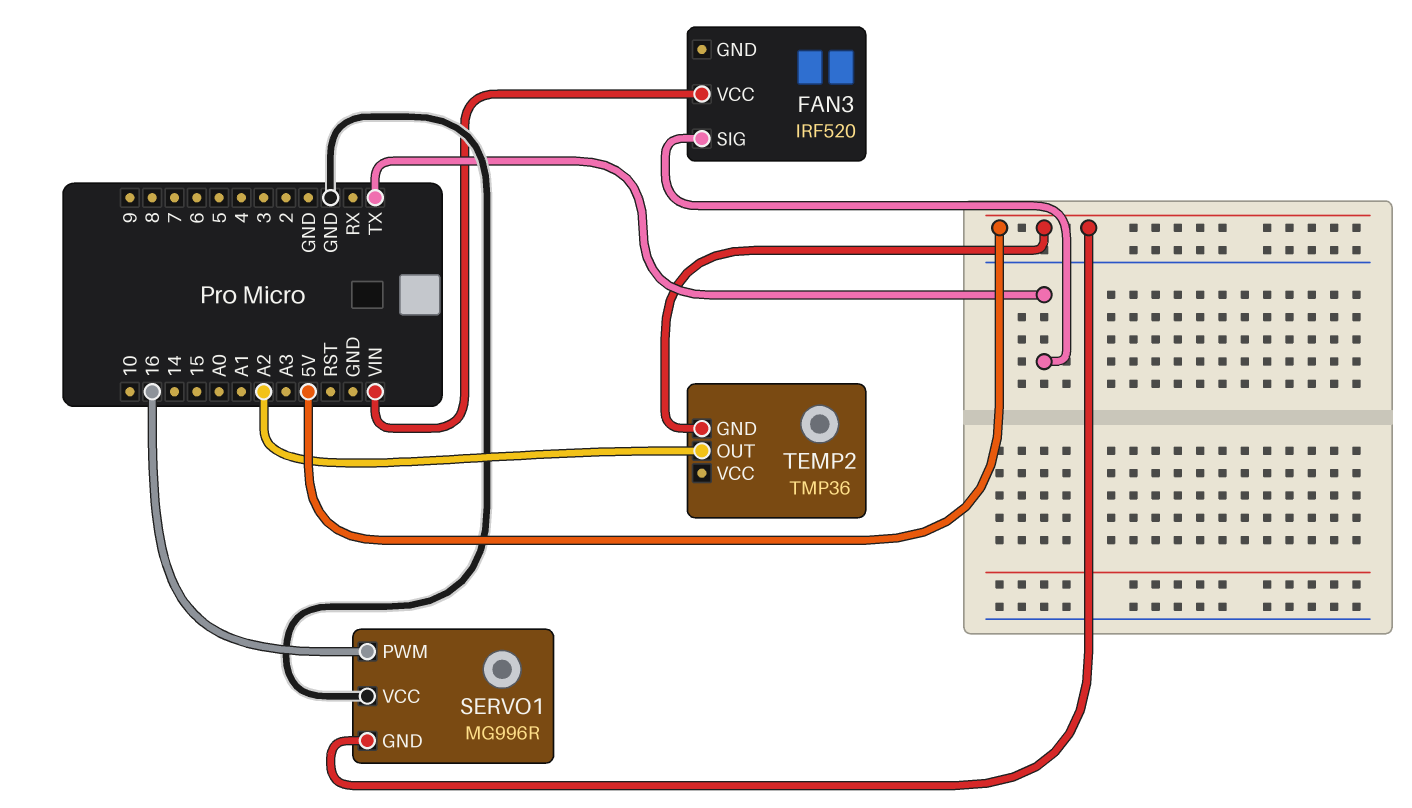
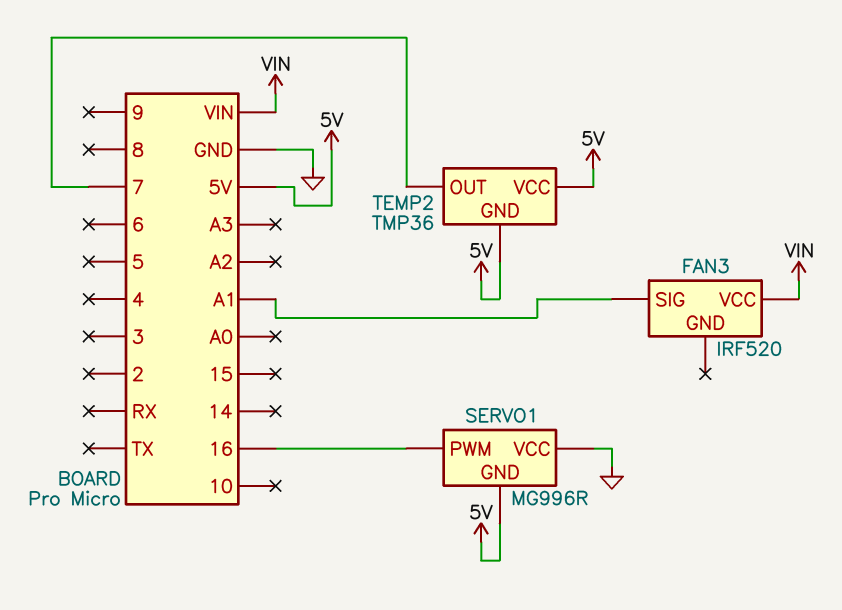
FAN3 pin SIG: TX -> A1
TEMP2 pin OUT: A2 -> 7
TEMP2 pin VCC: none -> 5V

